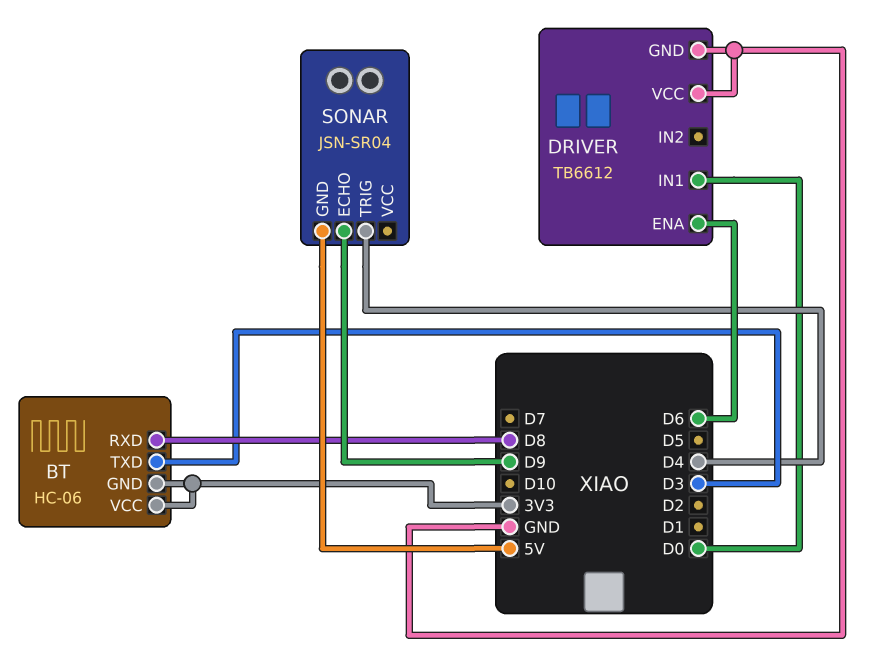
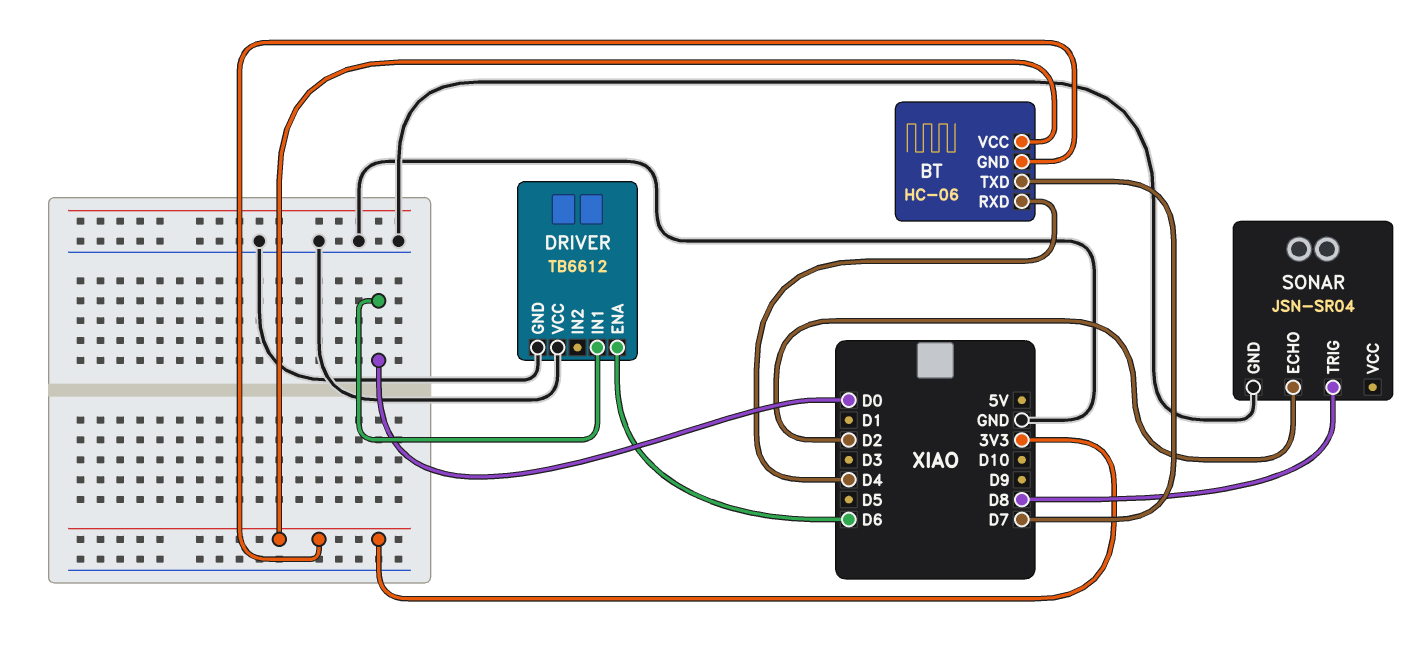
BT pin RXD: D8 -> D4
BT pin TXD: D3 -> D7
SONAR pin ECHO: D9 -> D2
SONAR pin GND: 5V -> GND
SONAR pin TRIG: D4 -> D8

